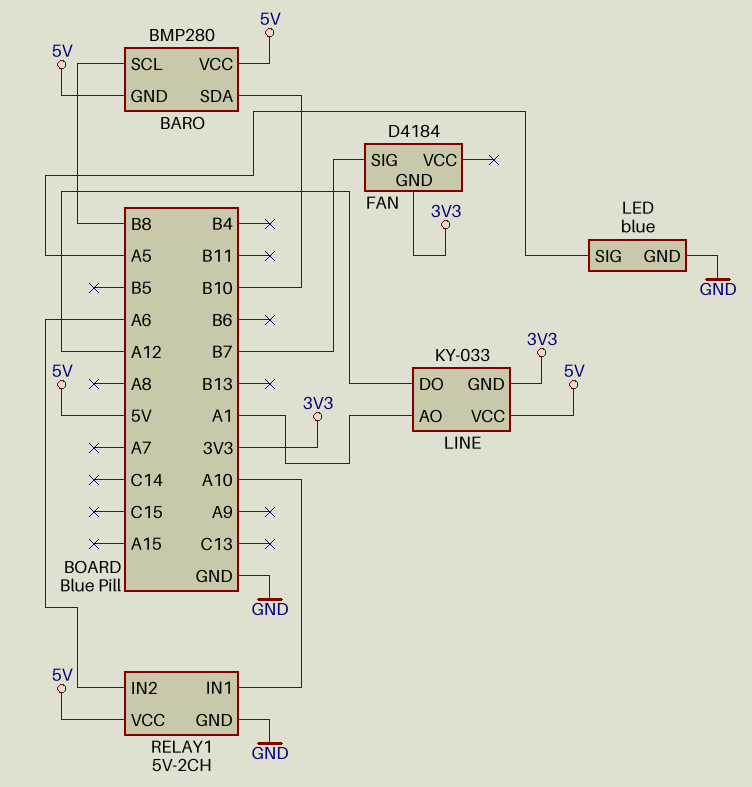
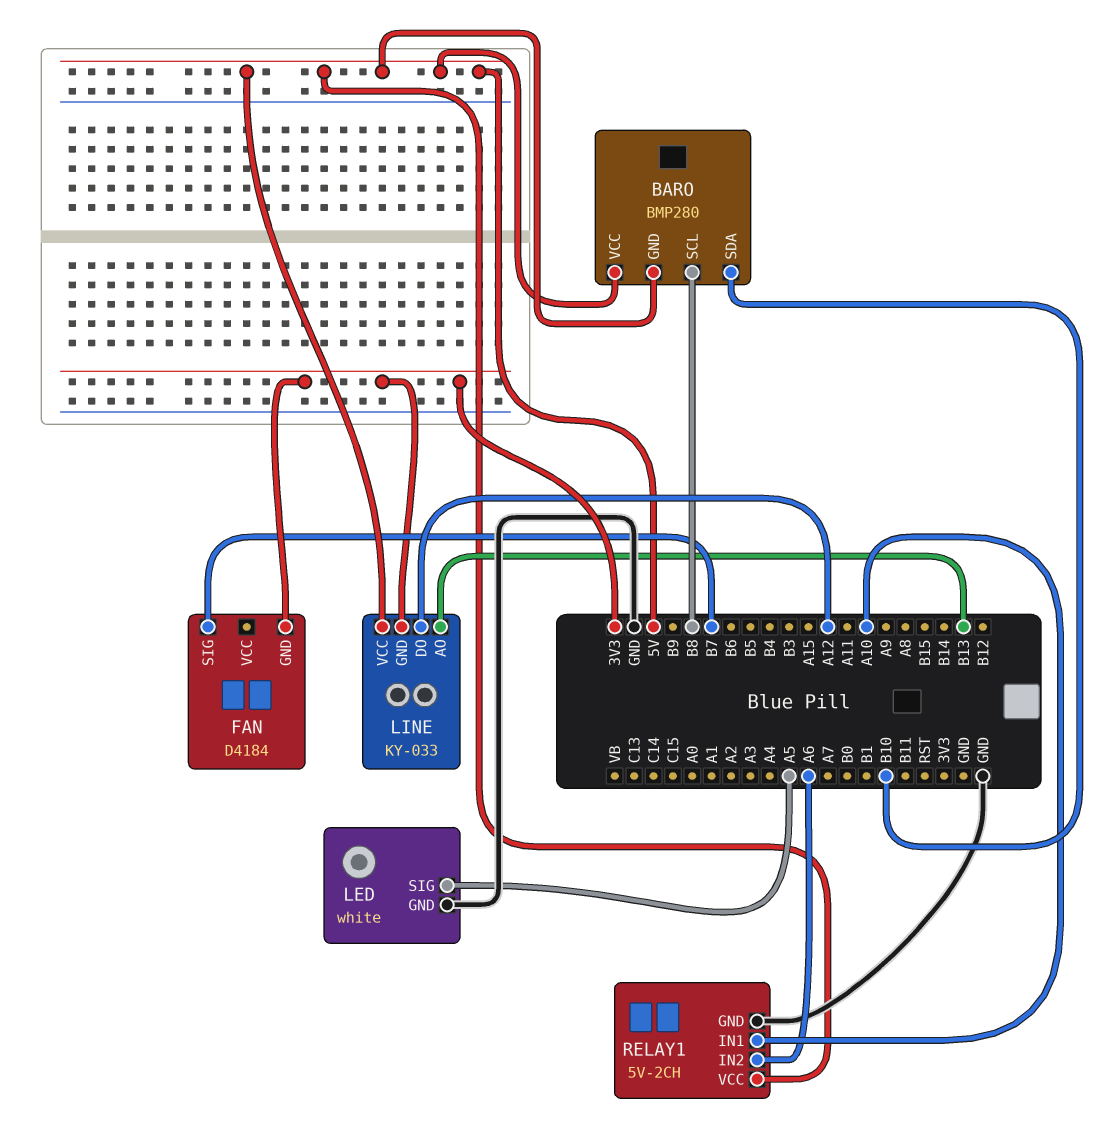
LED: blue -> white
LINE pin AO: A1 -> B13

